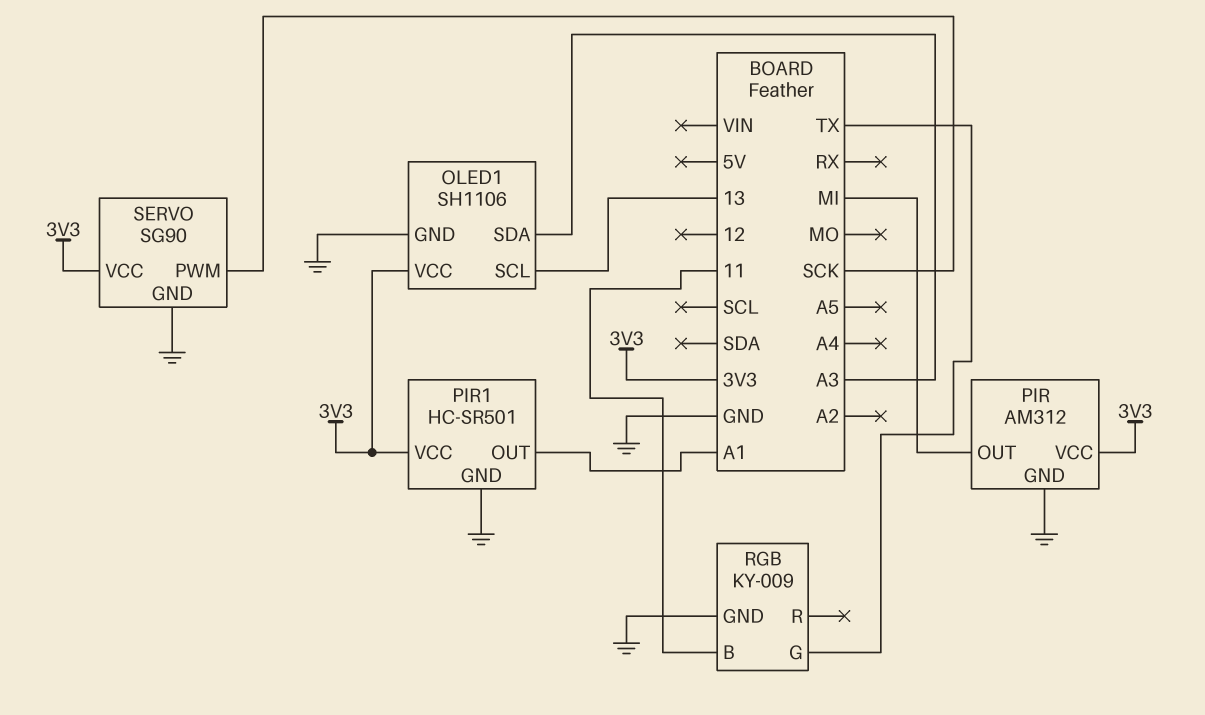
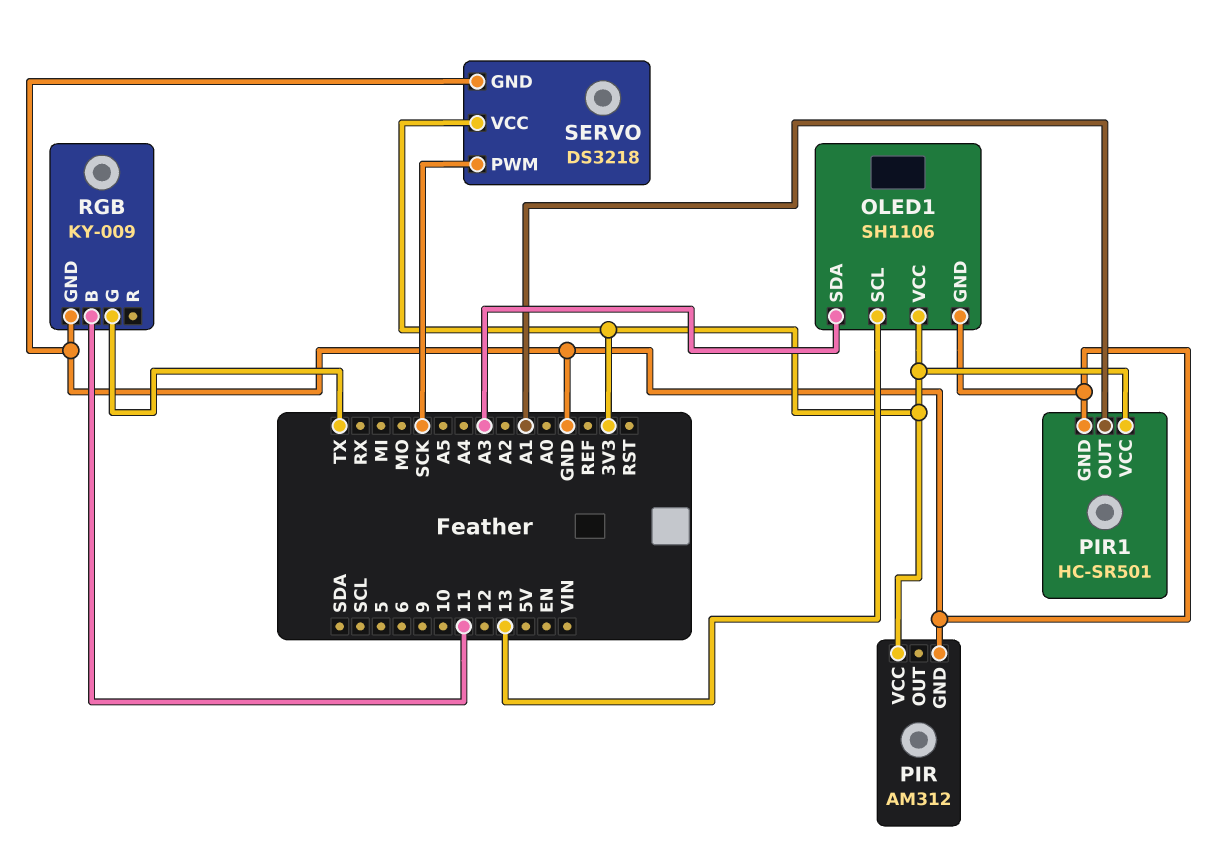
PIR pin OUT: MI -> none
SERVO: SG90 -> DS3218

